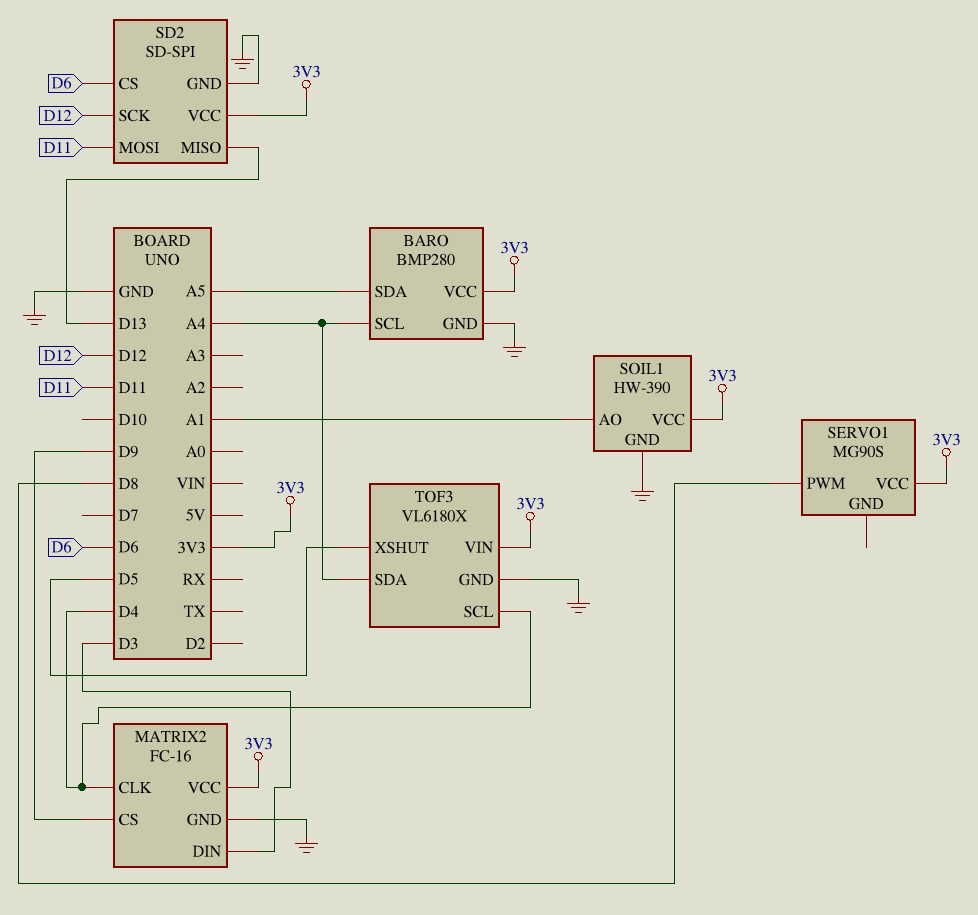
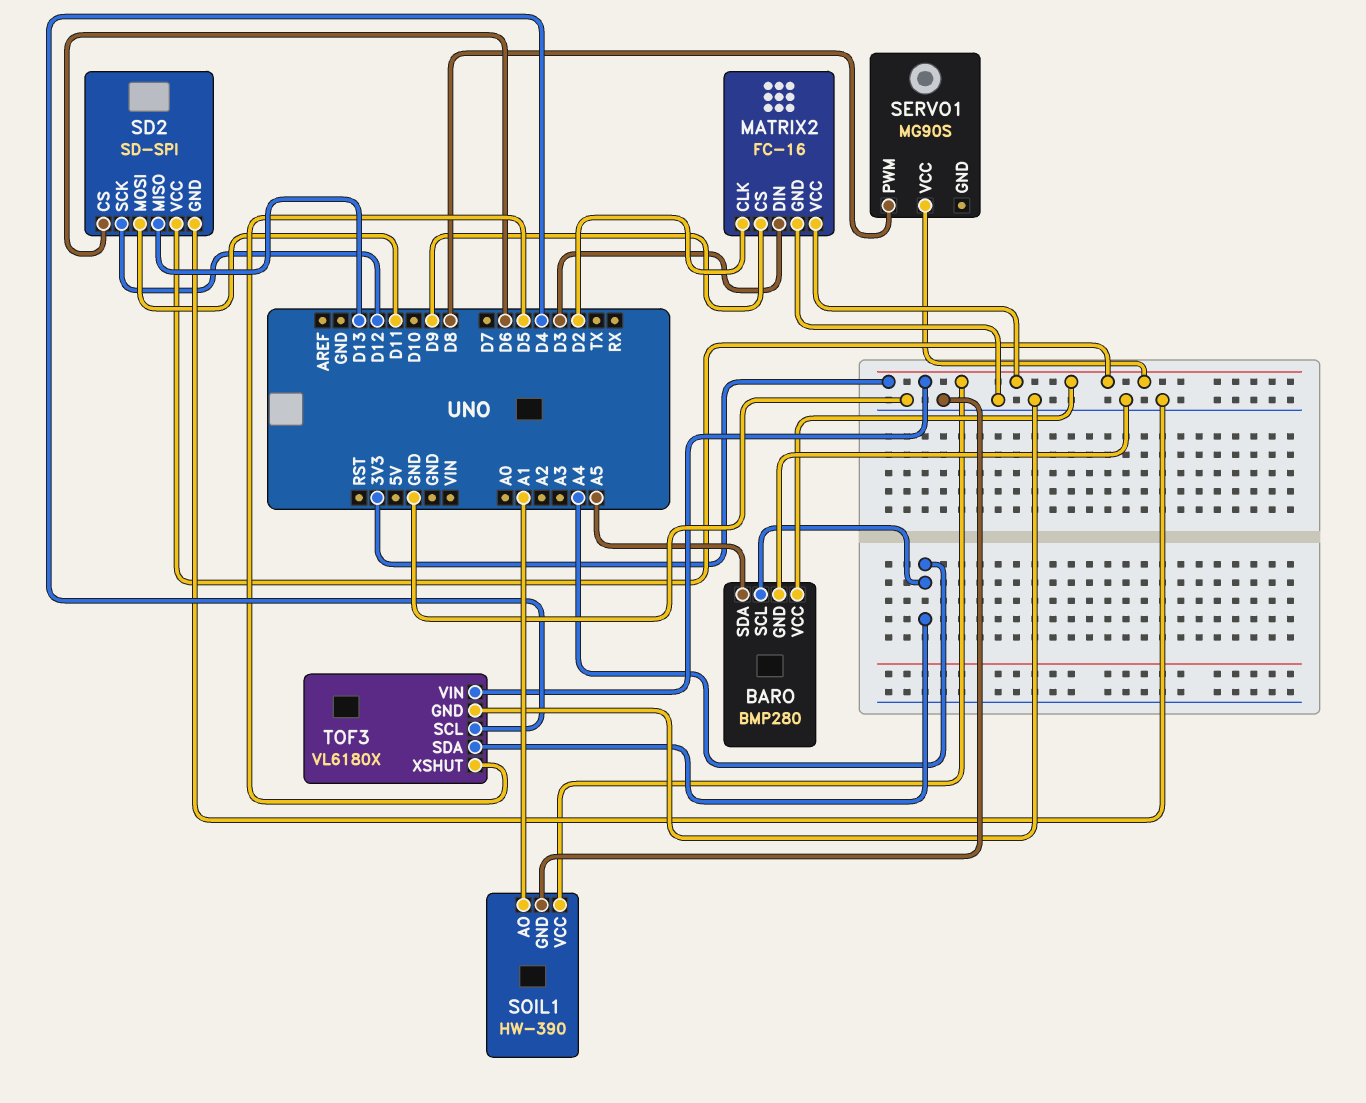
MATRIX2 pin CLK: D4 -> D2

